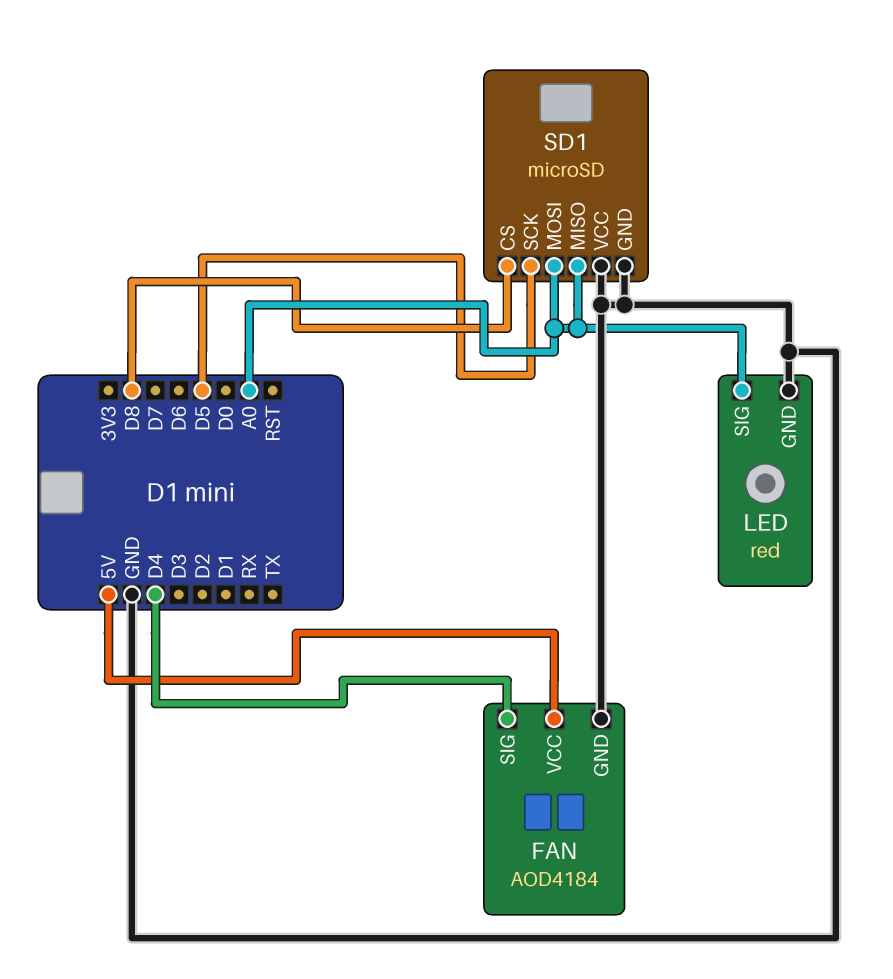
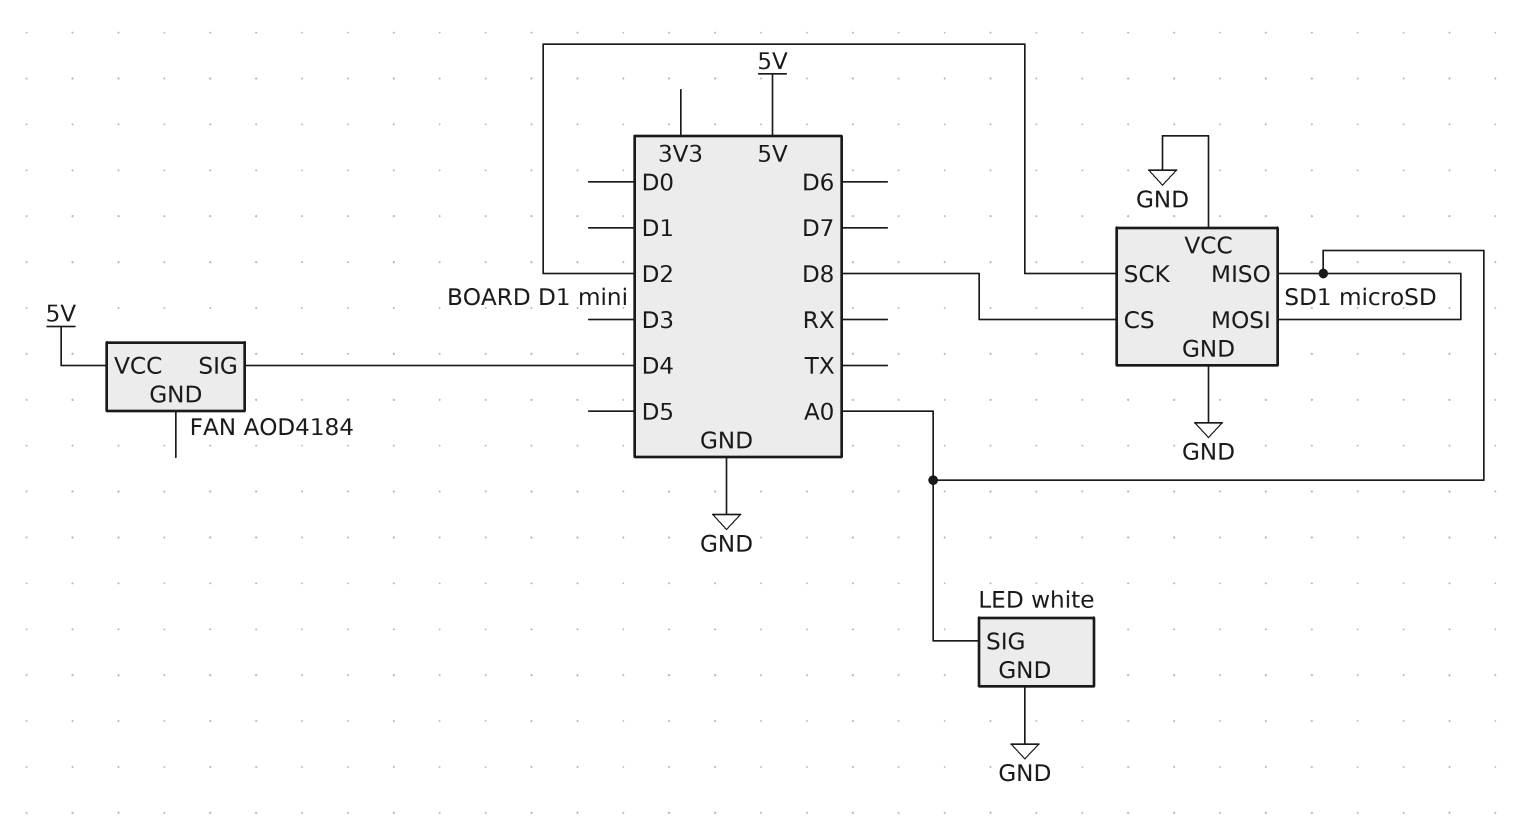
FAN pin GND: GND -> none
LED: red -> white
SD1 pin SCK: D5 -> D2

